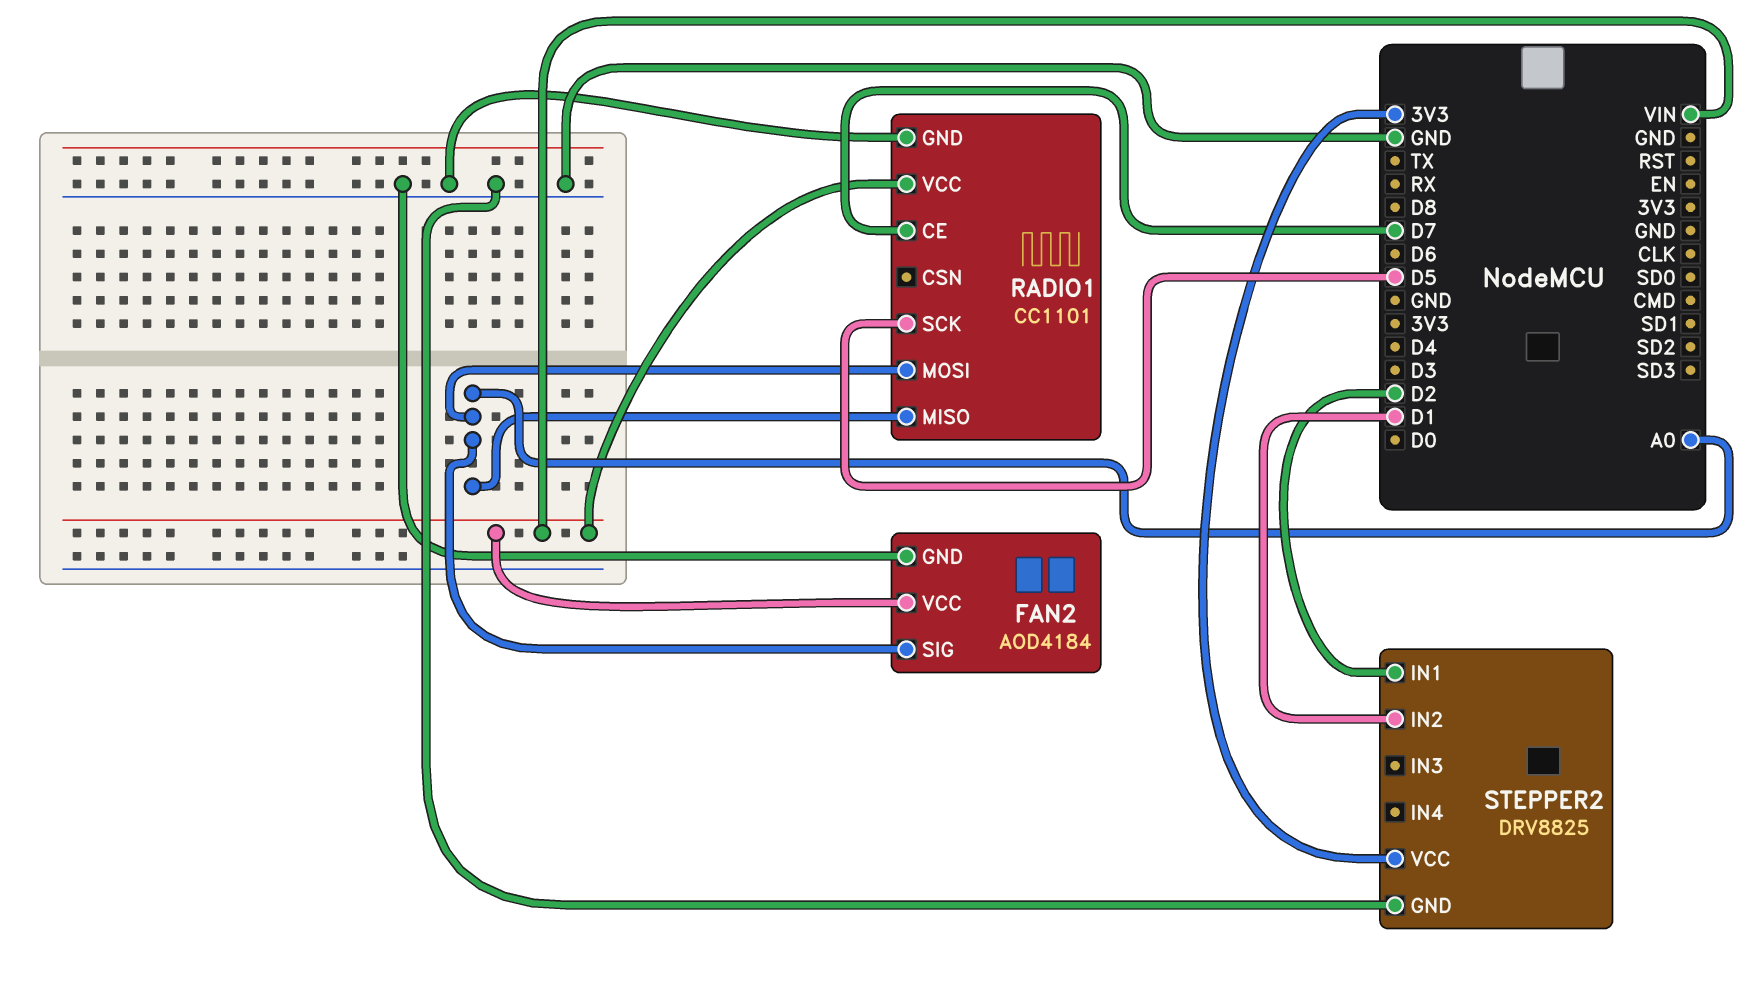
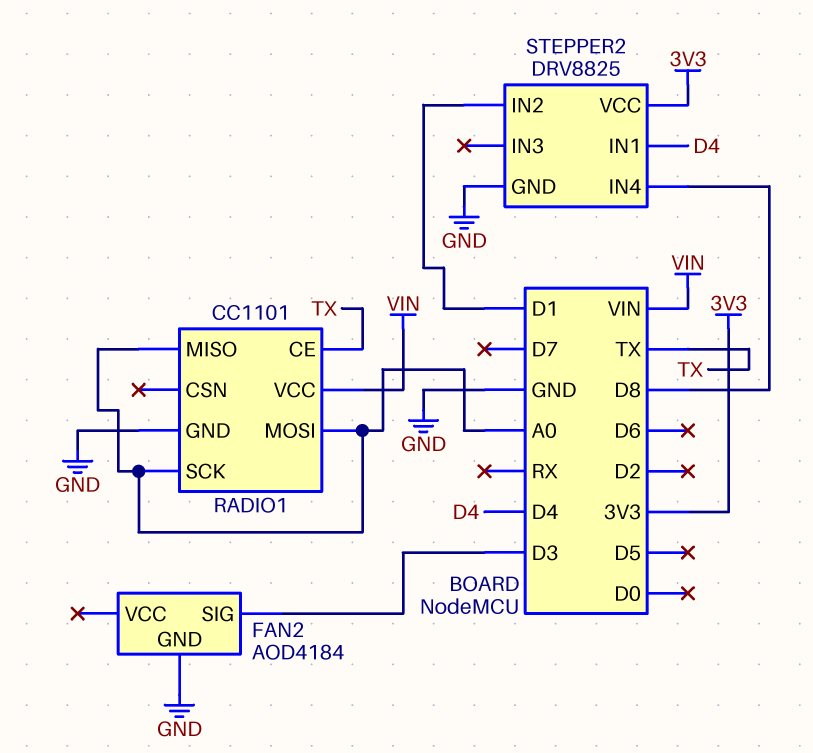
FAN2 pin SIG: A0 -> D3
FAN2 pin VCC: VIN -> none
RADIO1 pin CE: D7 -> TX
RADIO1 pin SCK: D5 -> A0
STEPPER2 pin IN1: D2 -> D4
STEPPER2 pin IN4: none -> D8

